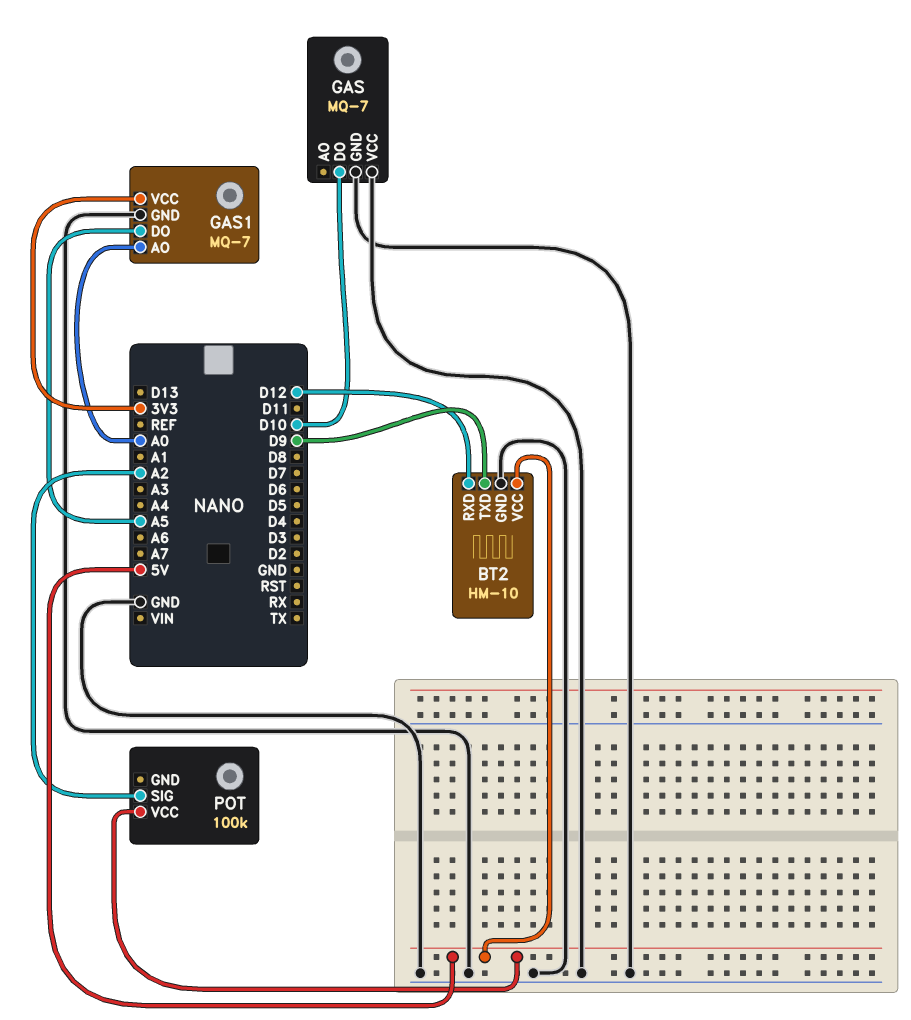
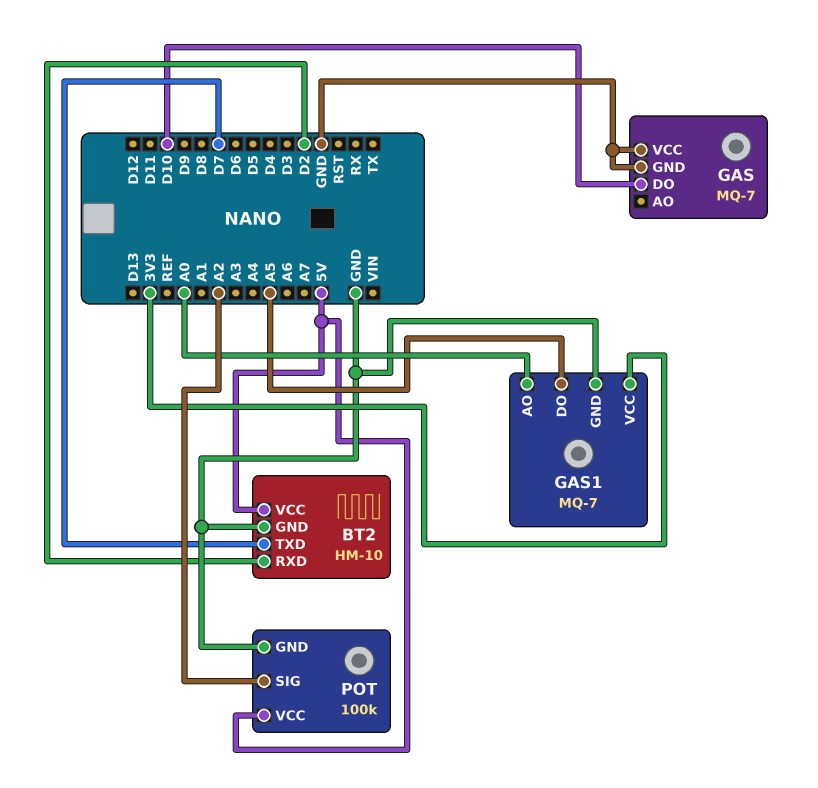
BT2 pin RXD: D12 -> D2
BT2 pin TXD: D9 -> D7
POT pin GND: none -> GND

